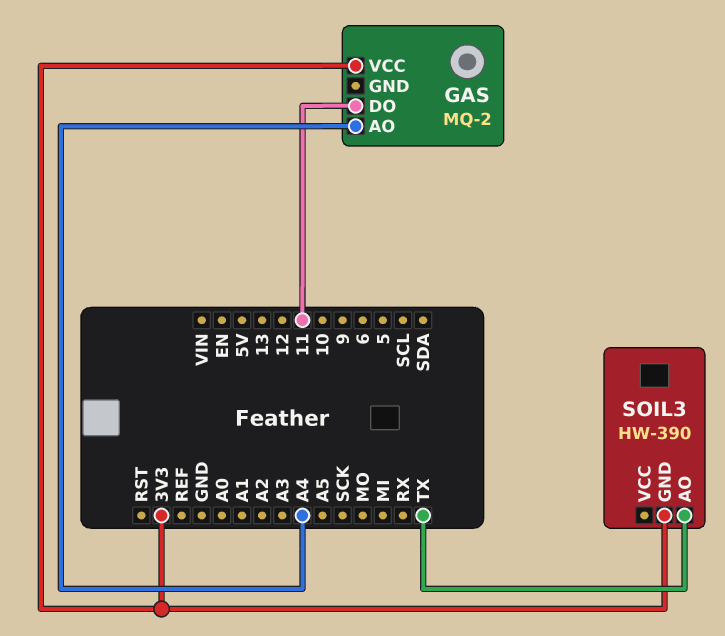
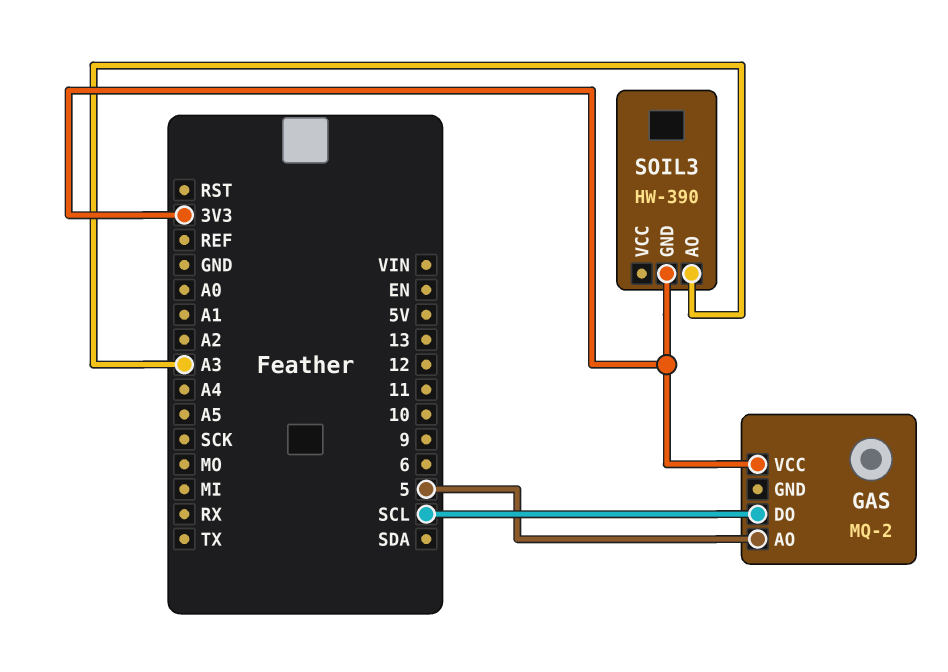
GAS pin AO: A4 -> 5
GAS pin DO: 11 -> SCL
SOIL3 pin AO: TX -> A3

